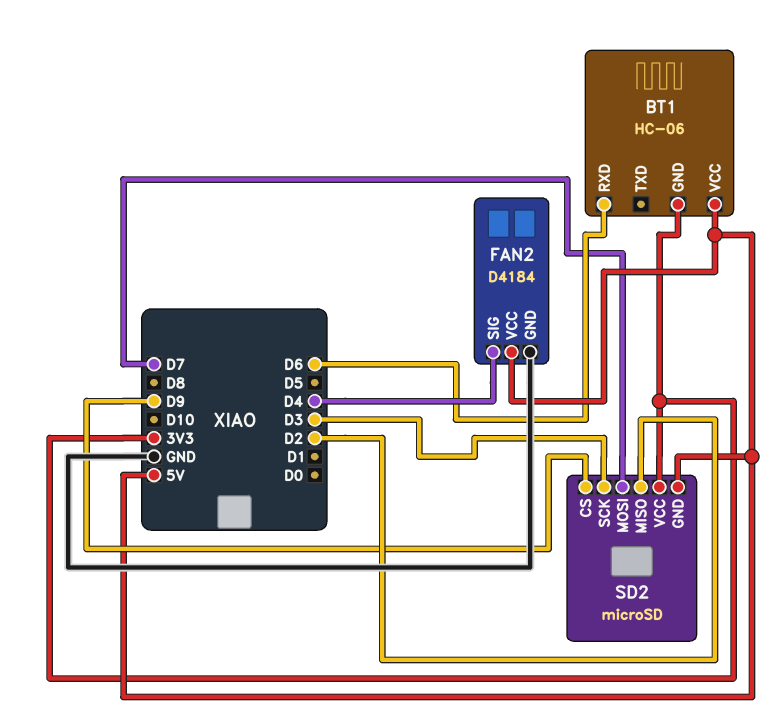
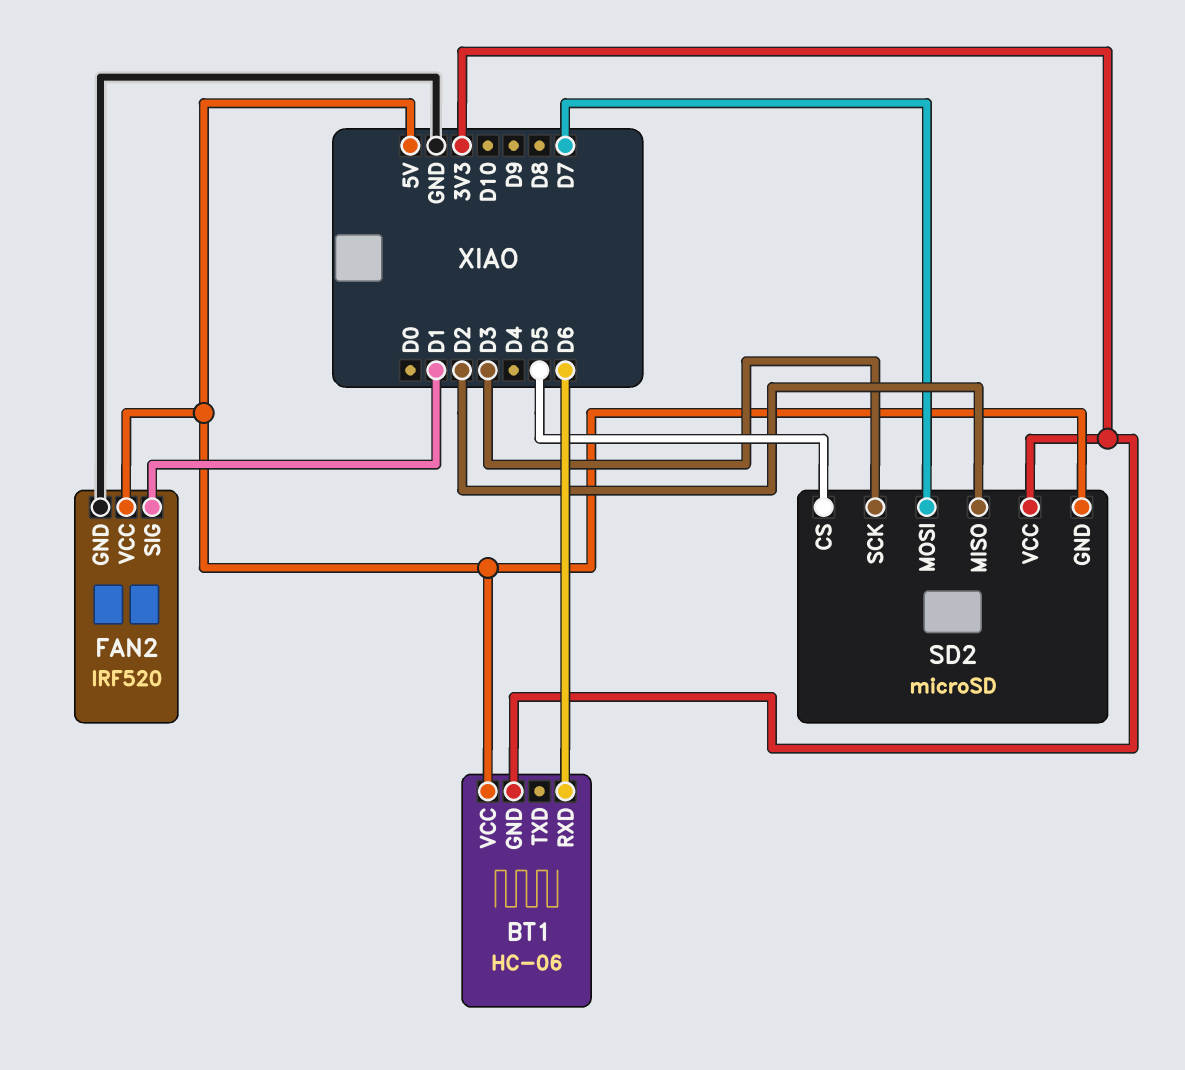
FAN2: D4184 -> IRF520
FAN2 pin SIG: D4 -> D1
SD2 pin CS: D9 -> D5

